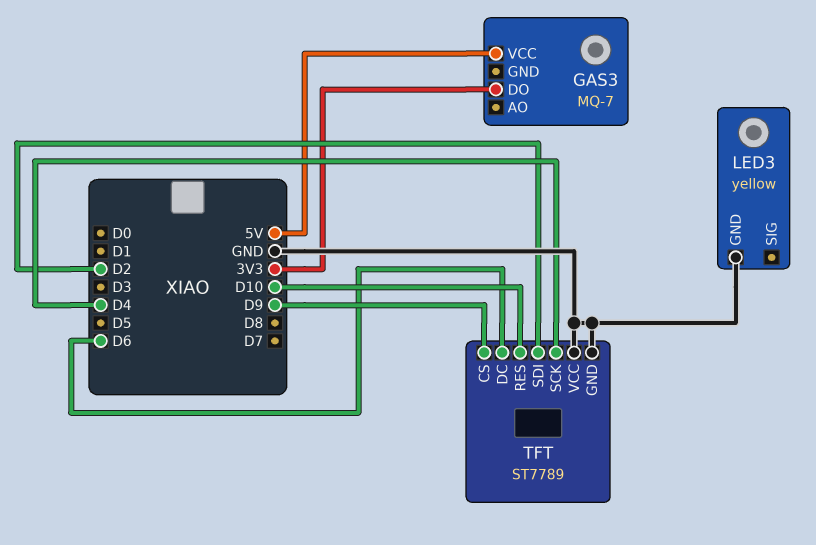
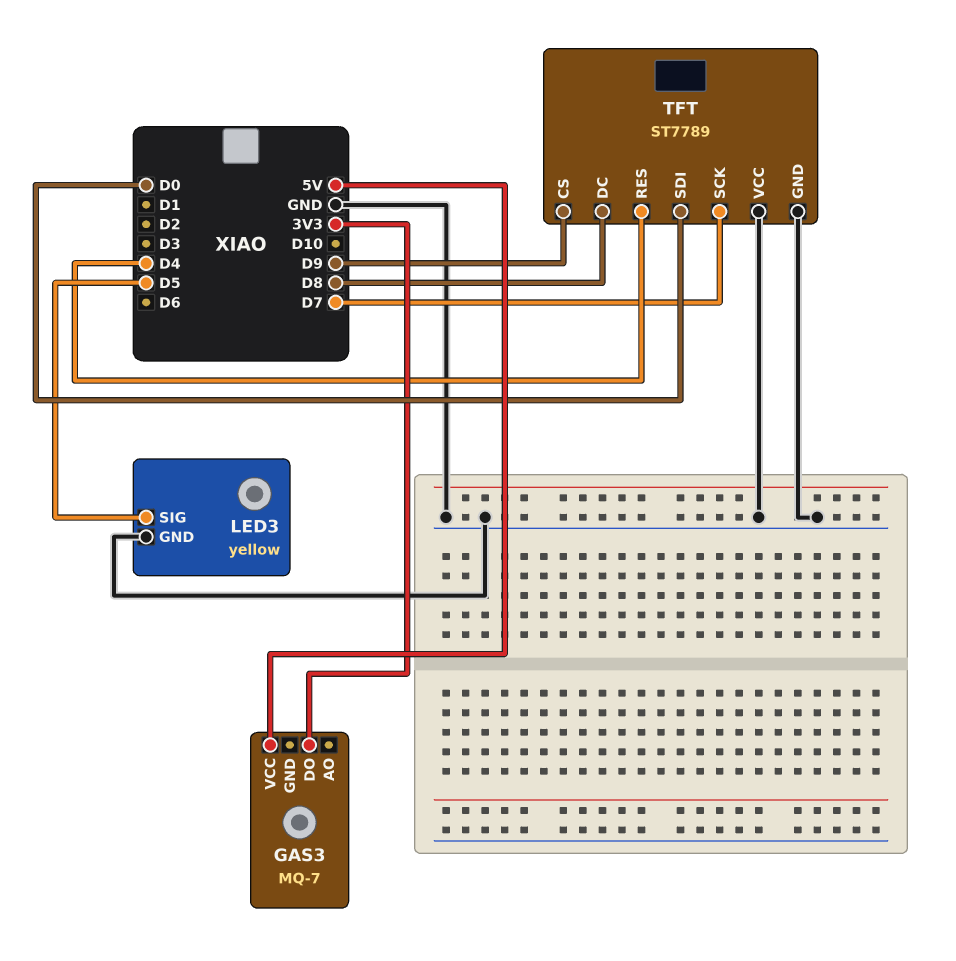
LED3 pin SIG: none -> D5
TFT pin DC: D6 -> D8
TFT pin RES: D10 -> D4
TFT pin SCK: D4 -> D7
TFT pin SDI: D2 -> D0

